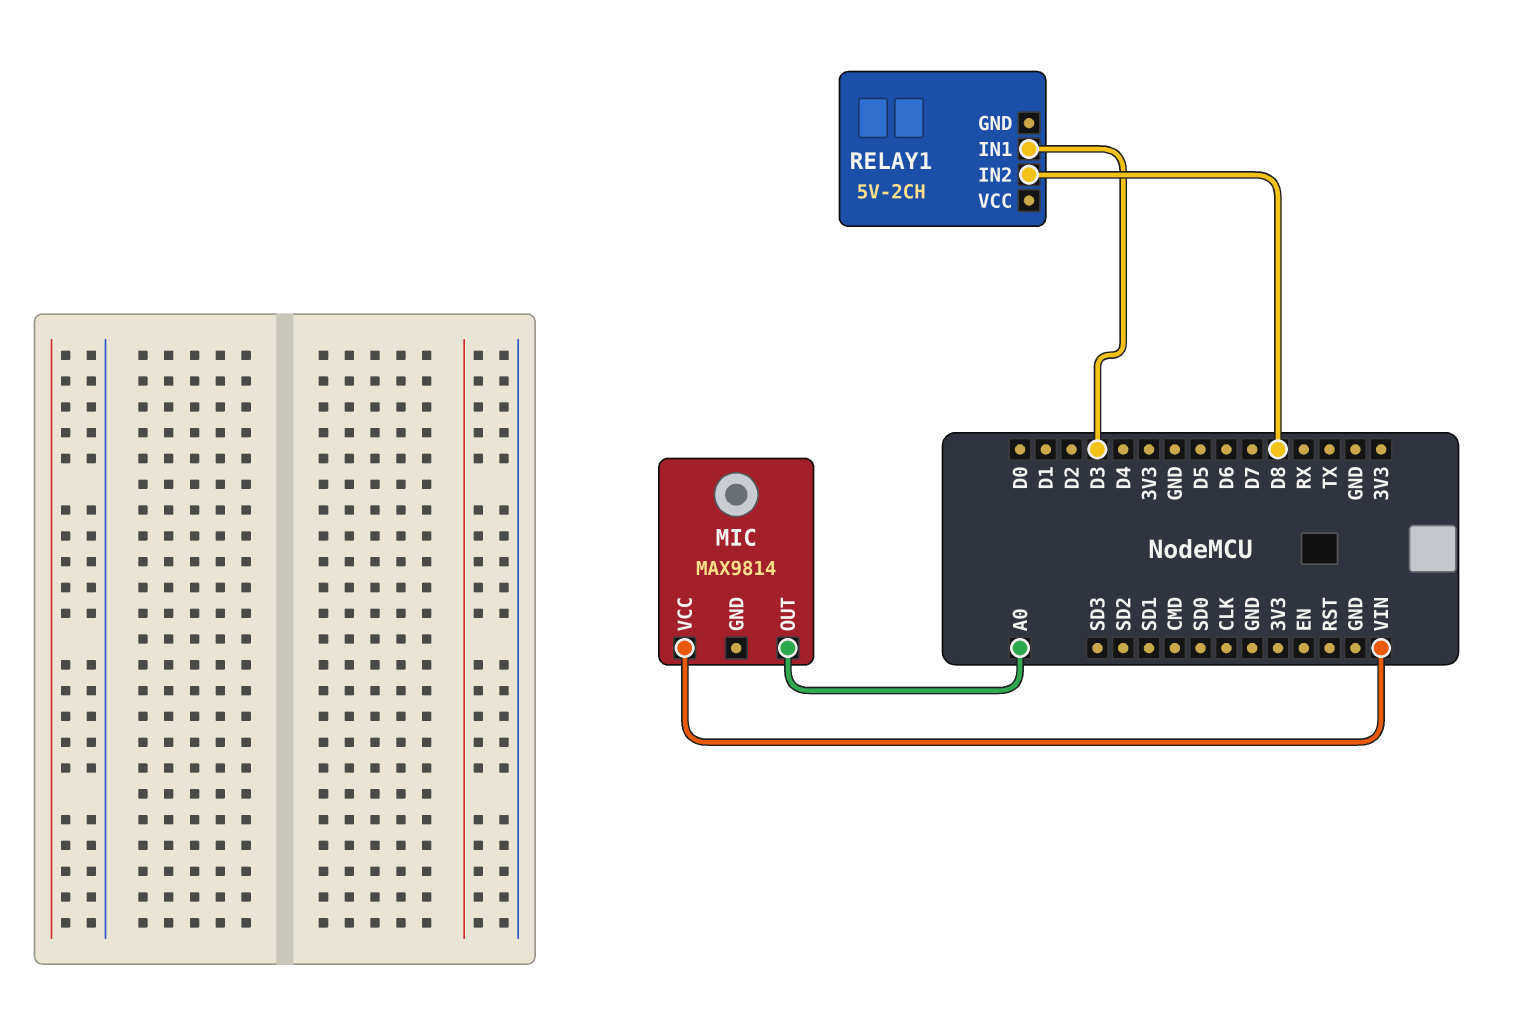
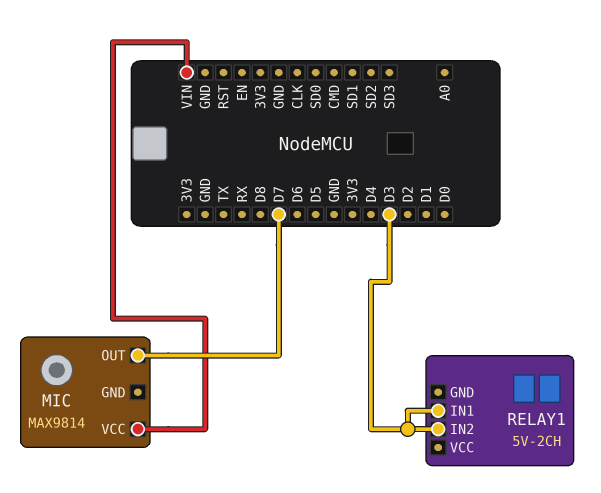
MIC pin OUT: A0 -> D7
RELAY1 pin IN2: D8 -> D3

